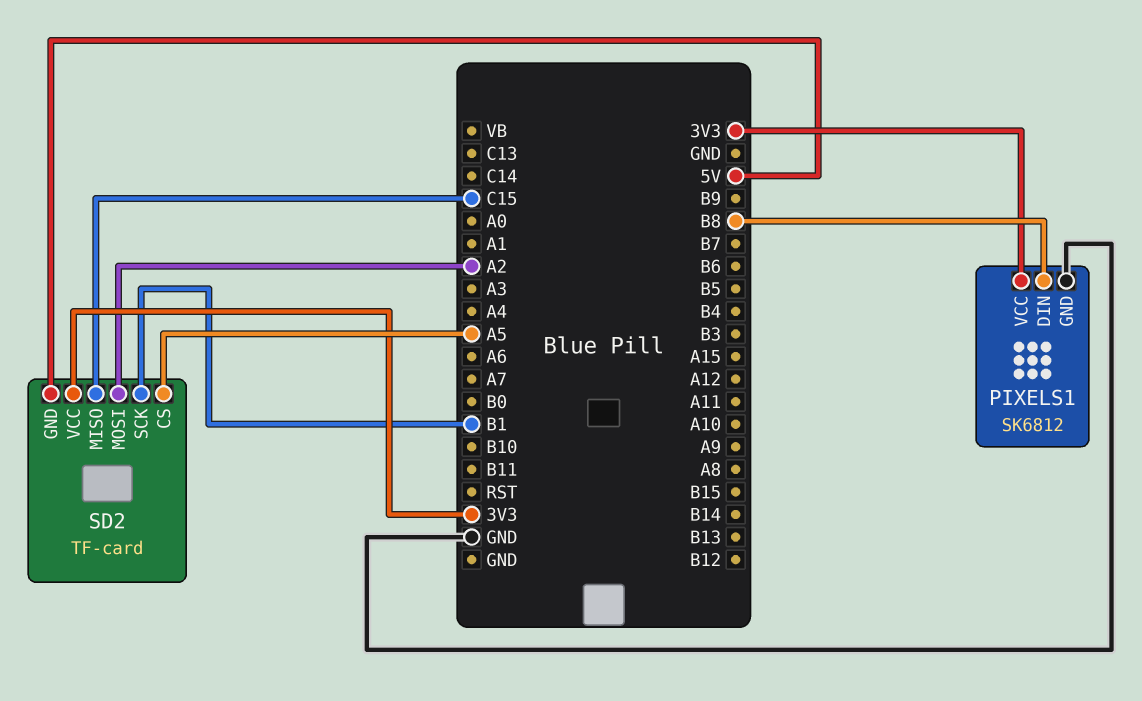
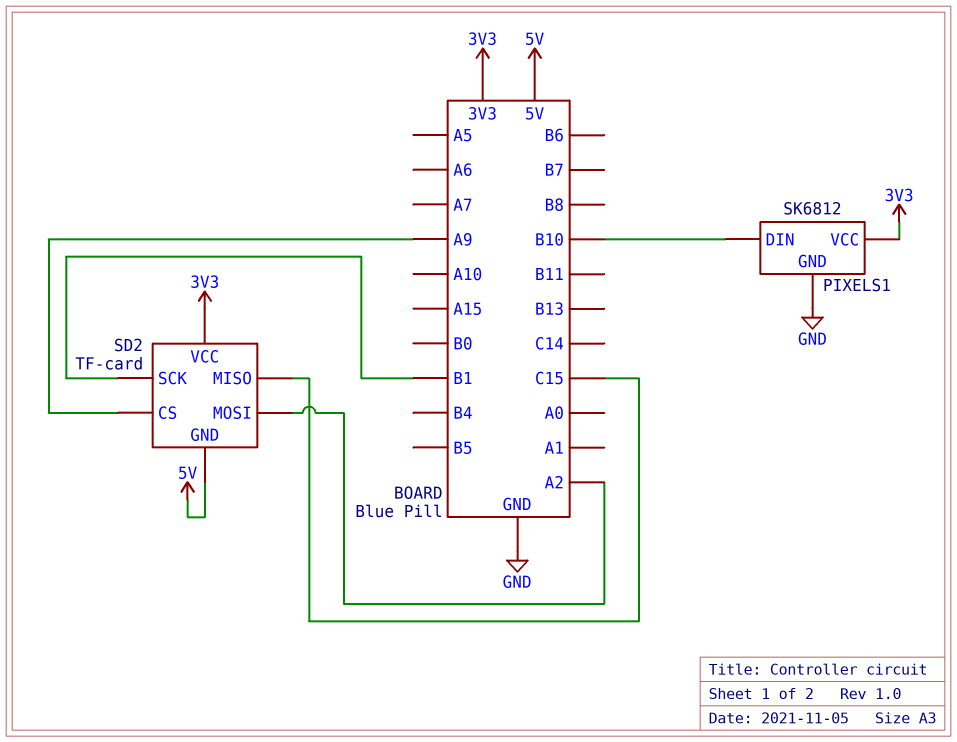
PIXELS1 pin DIN: B8 -> B10
SD2 pin CS: A5 -> A9

